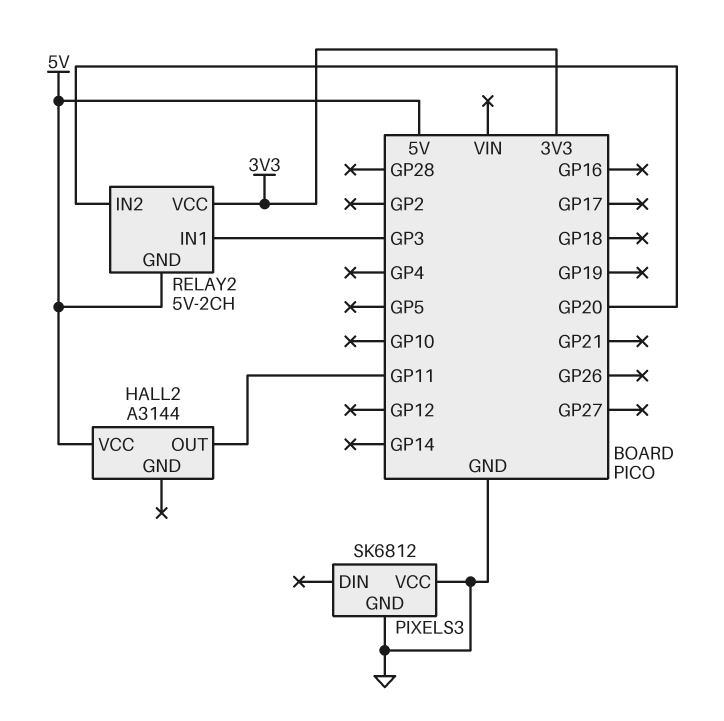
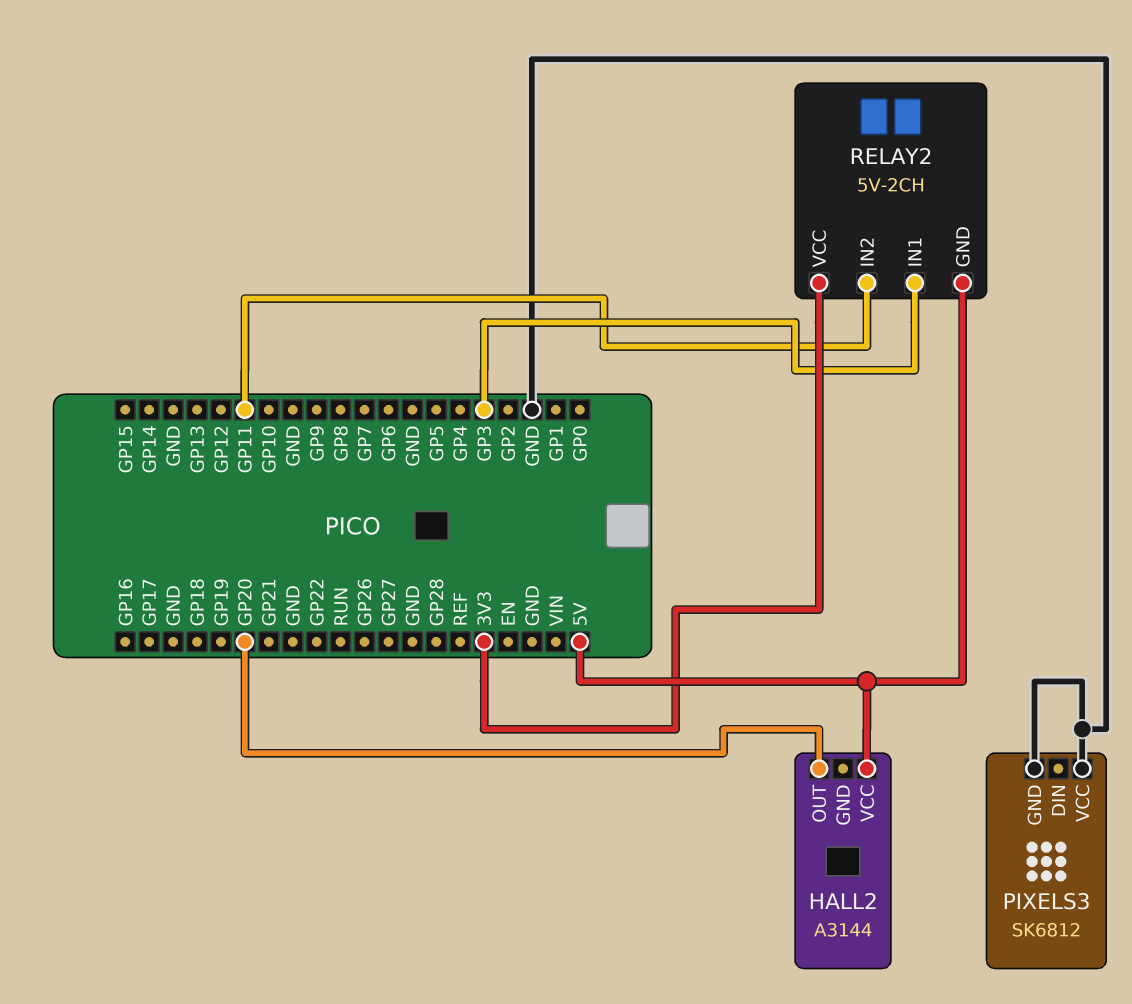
HALL2 pin OUT: GP11 -> GP20
RELAY2 pin IN2: GP20 -> GP11

